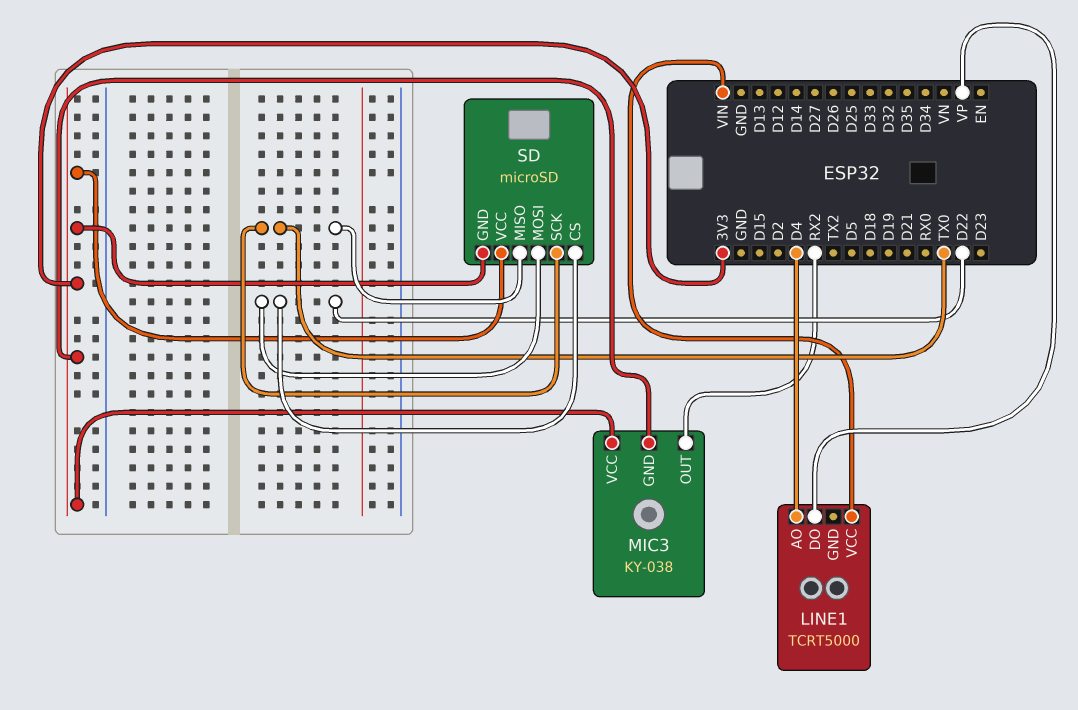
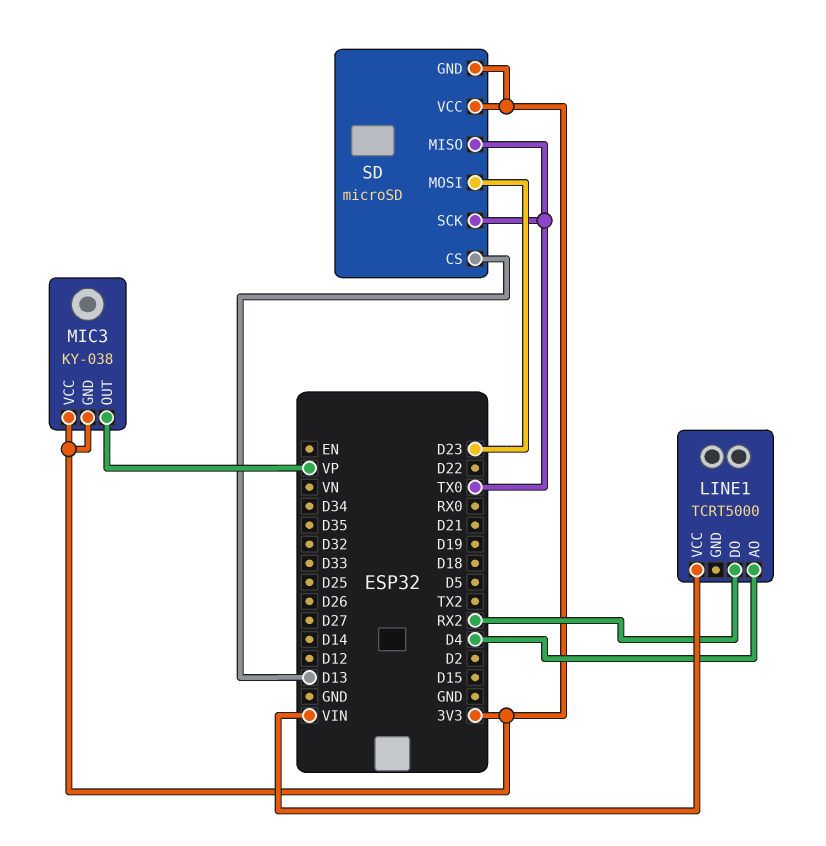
LINE1 pin DO: VP -> RX2
MIC3 pin OUT: RX2 -> VP
SD pin CS: D22 -> D13
SD pin MOSI: D22 -> D23

